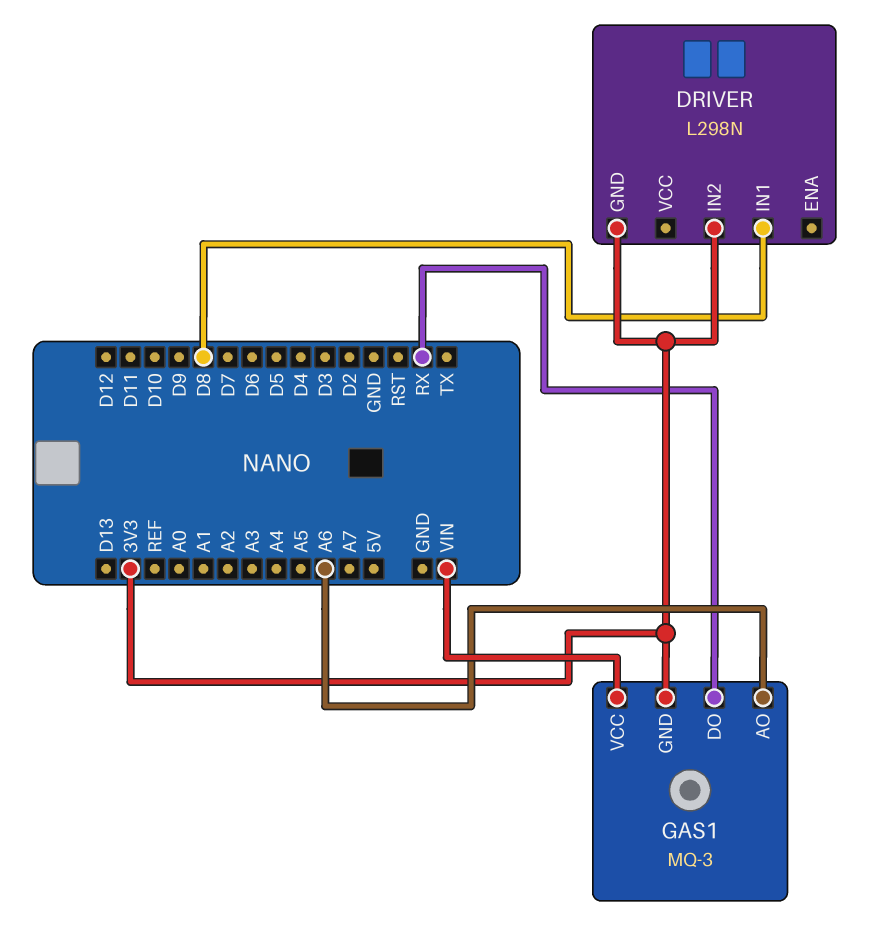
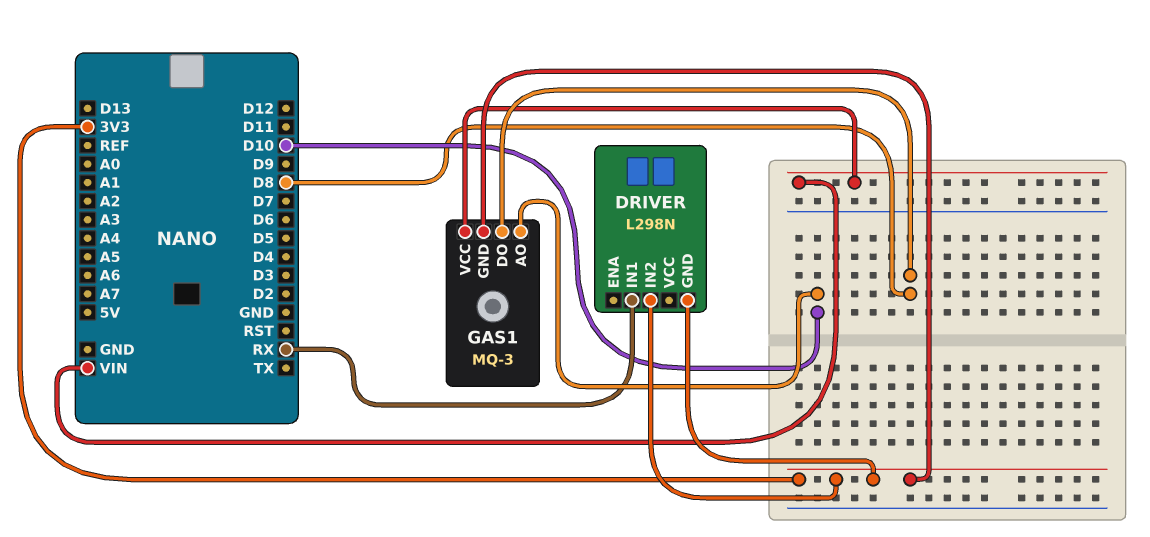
DRIVER pin IN1: D8 -> RX
GAS1 pin AO: A6 -> D10
GAS1 pin DO: RX -> D8

